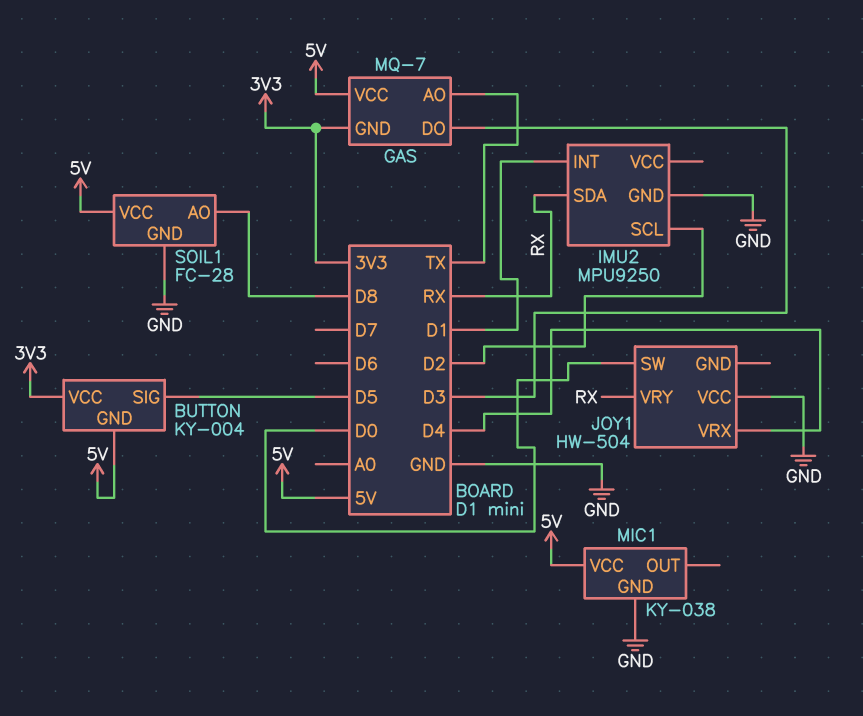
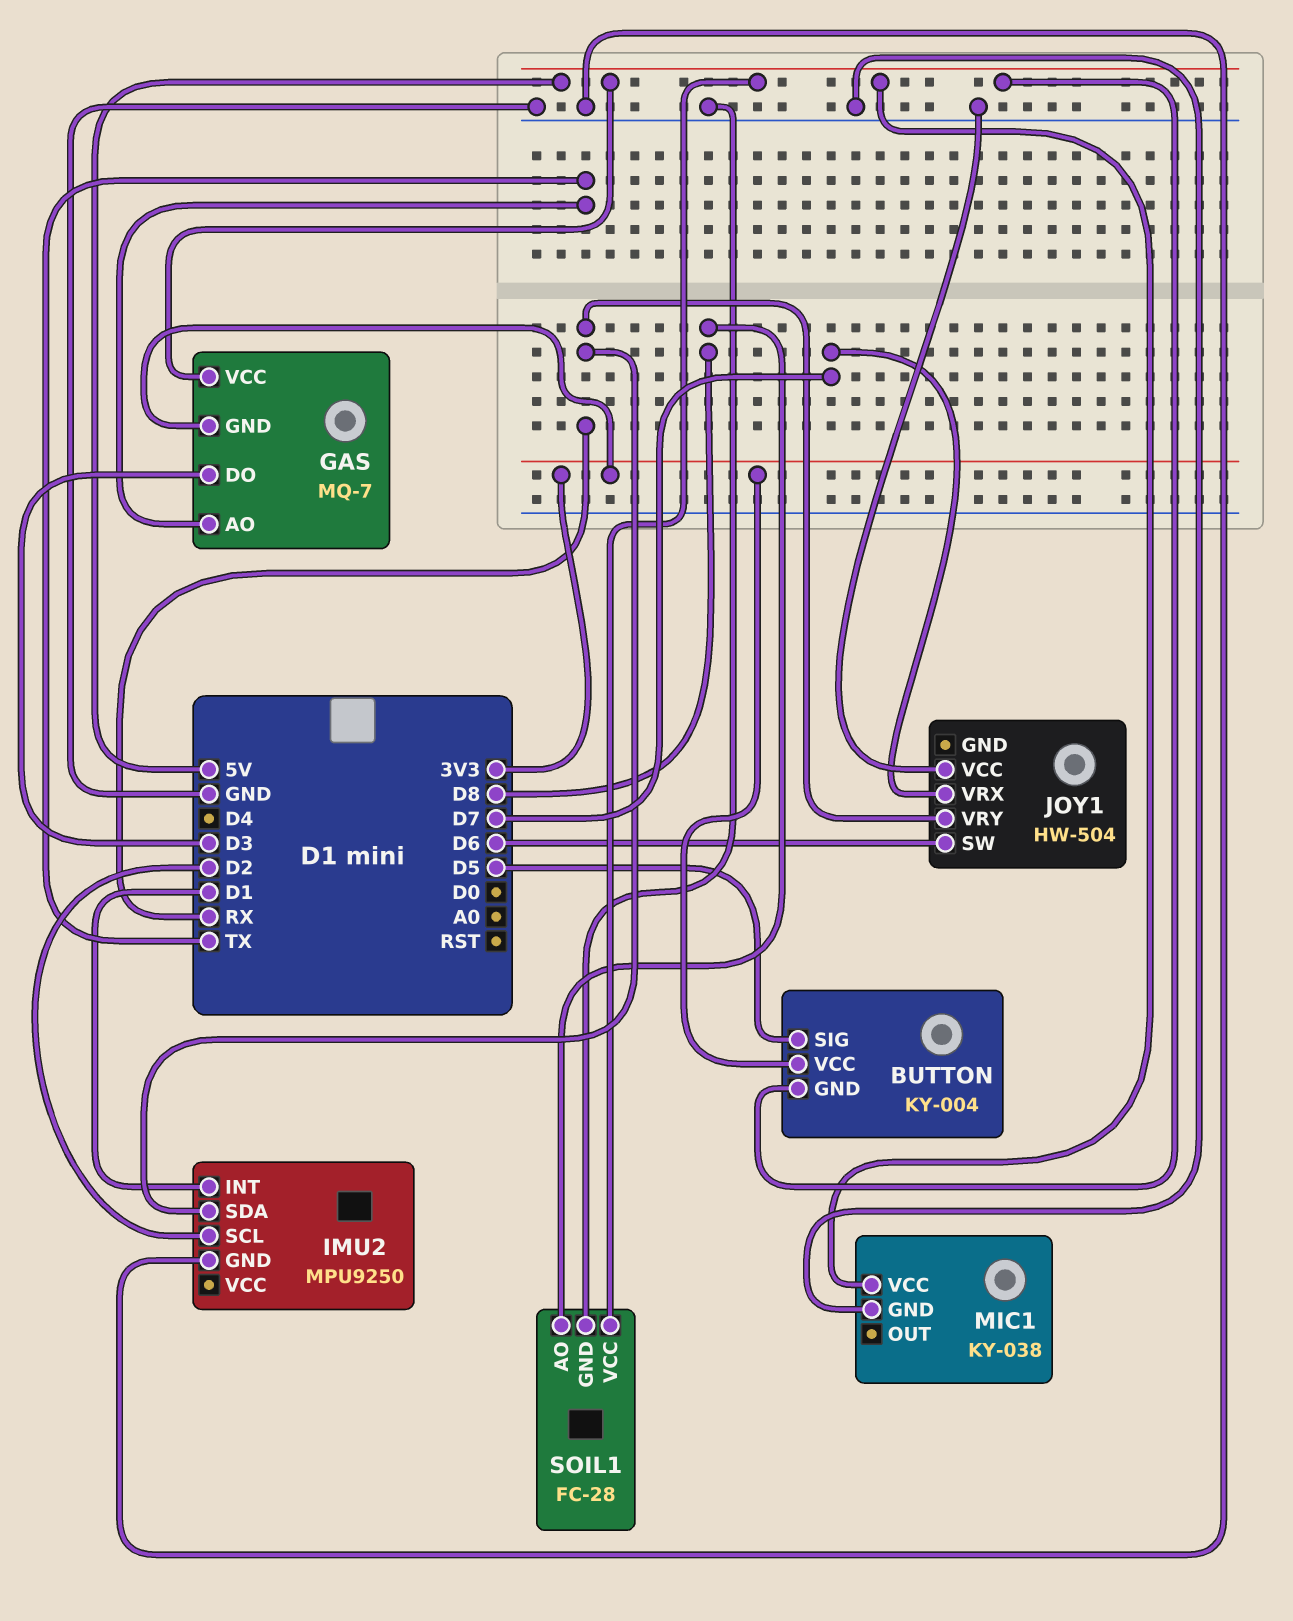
JOY1 pin SW: D0 -> D6
JOY1 pin VRX: D4 -> D7

